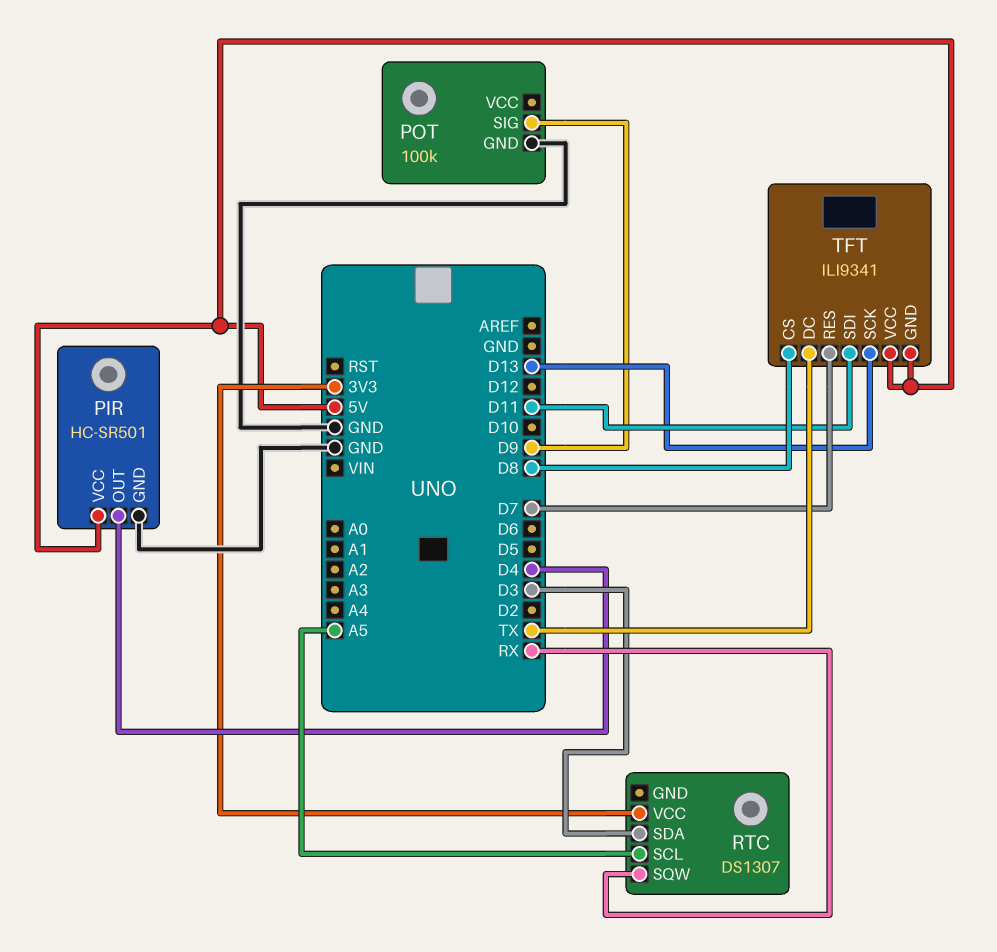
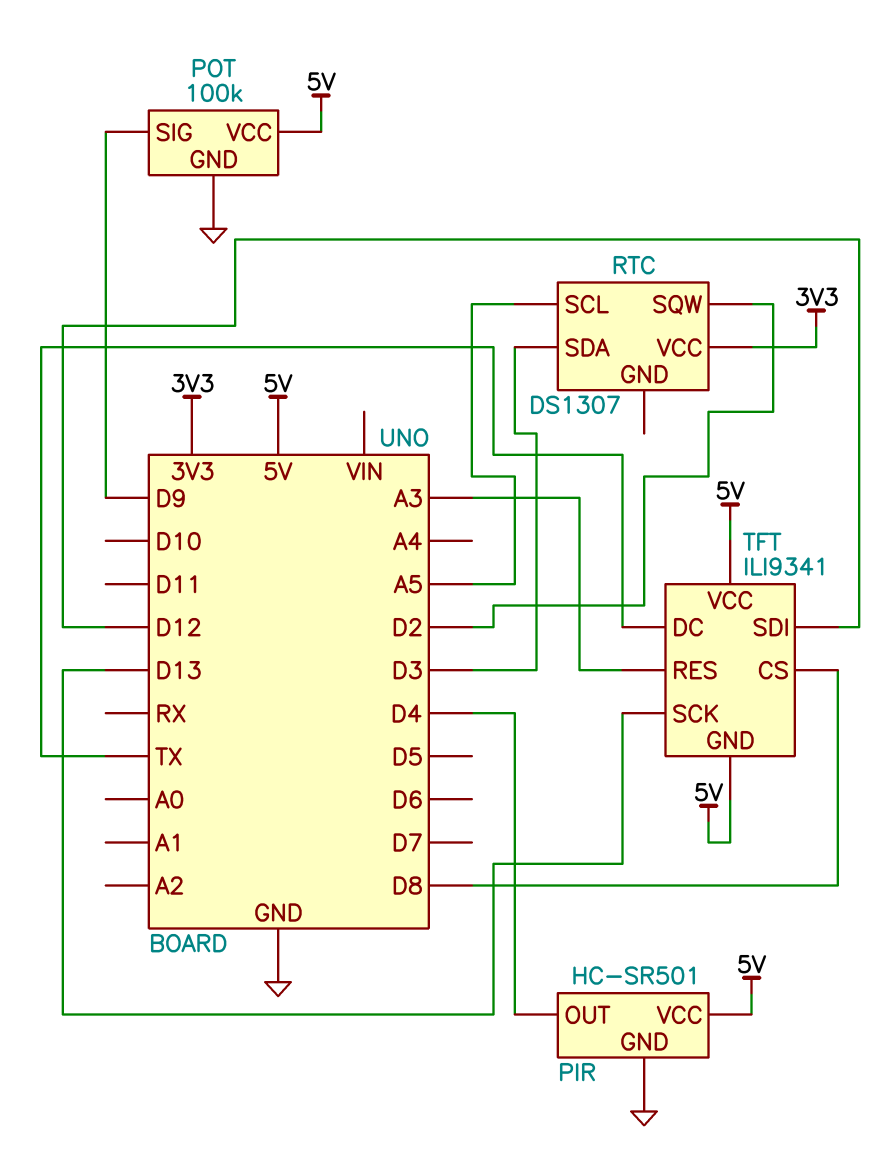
POT pin VCC: none -> 5V
RTC pin SQW: RX -> D2
TFT pin RES: D7 -> A3
TFT pin SDI: D11 -> D12

